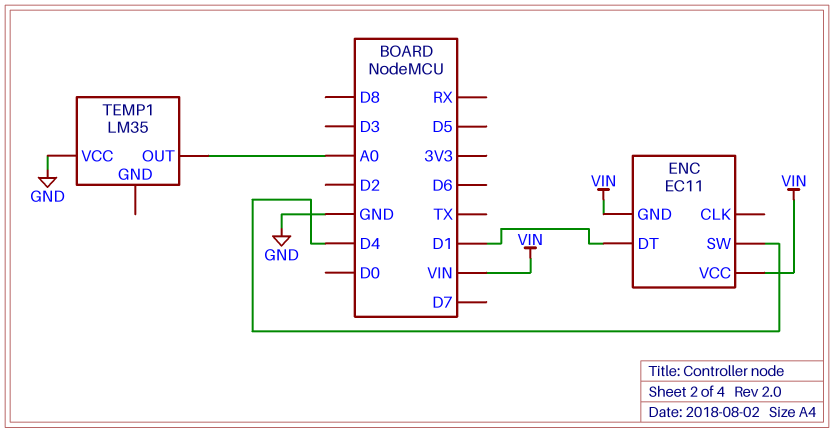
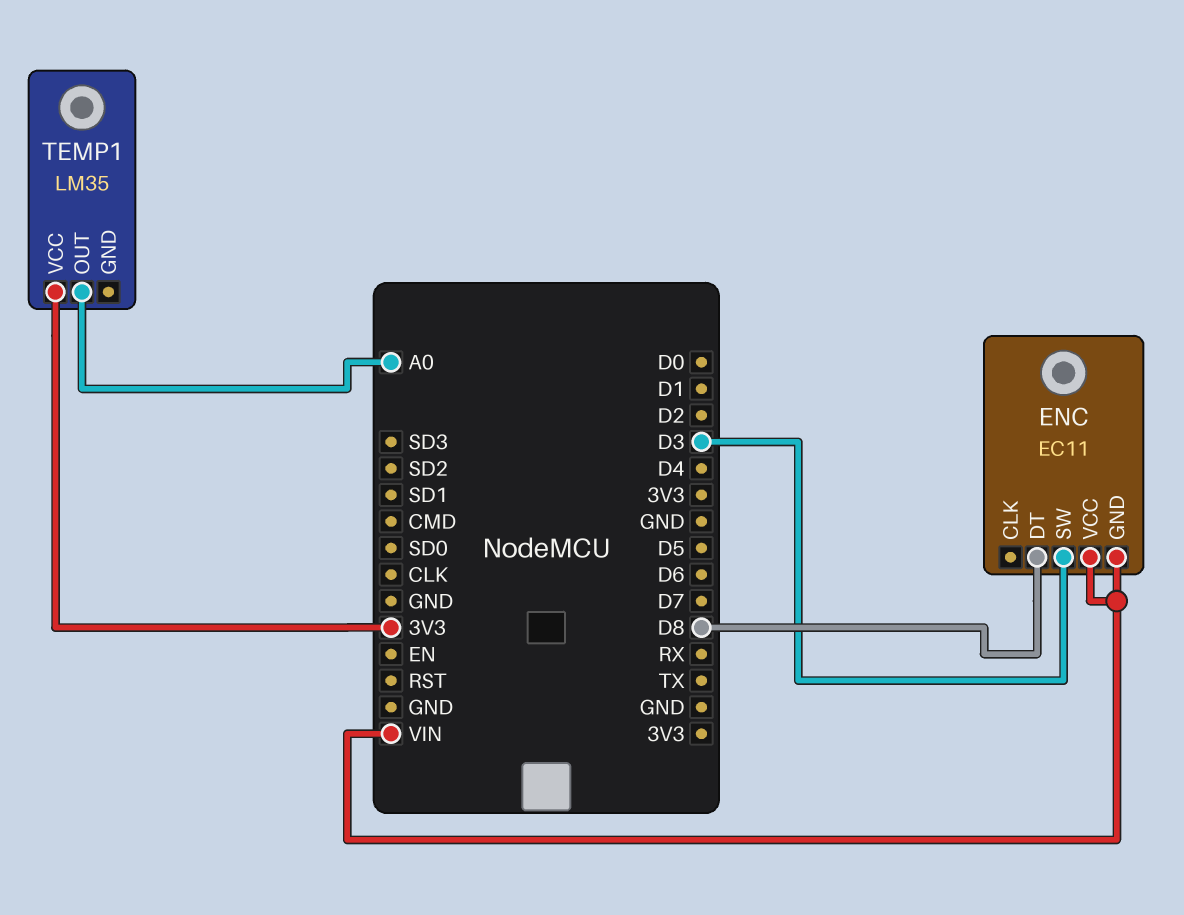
ENC pin DT: D1 -> D8
ENC pin SW: D4 -> D3
TEMP1 pin VCC: GND -> 3V3

